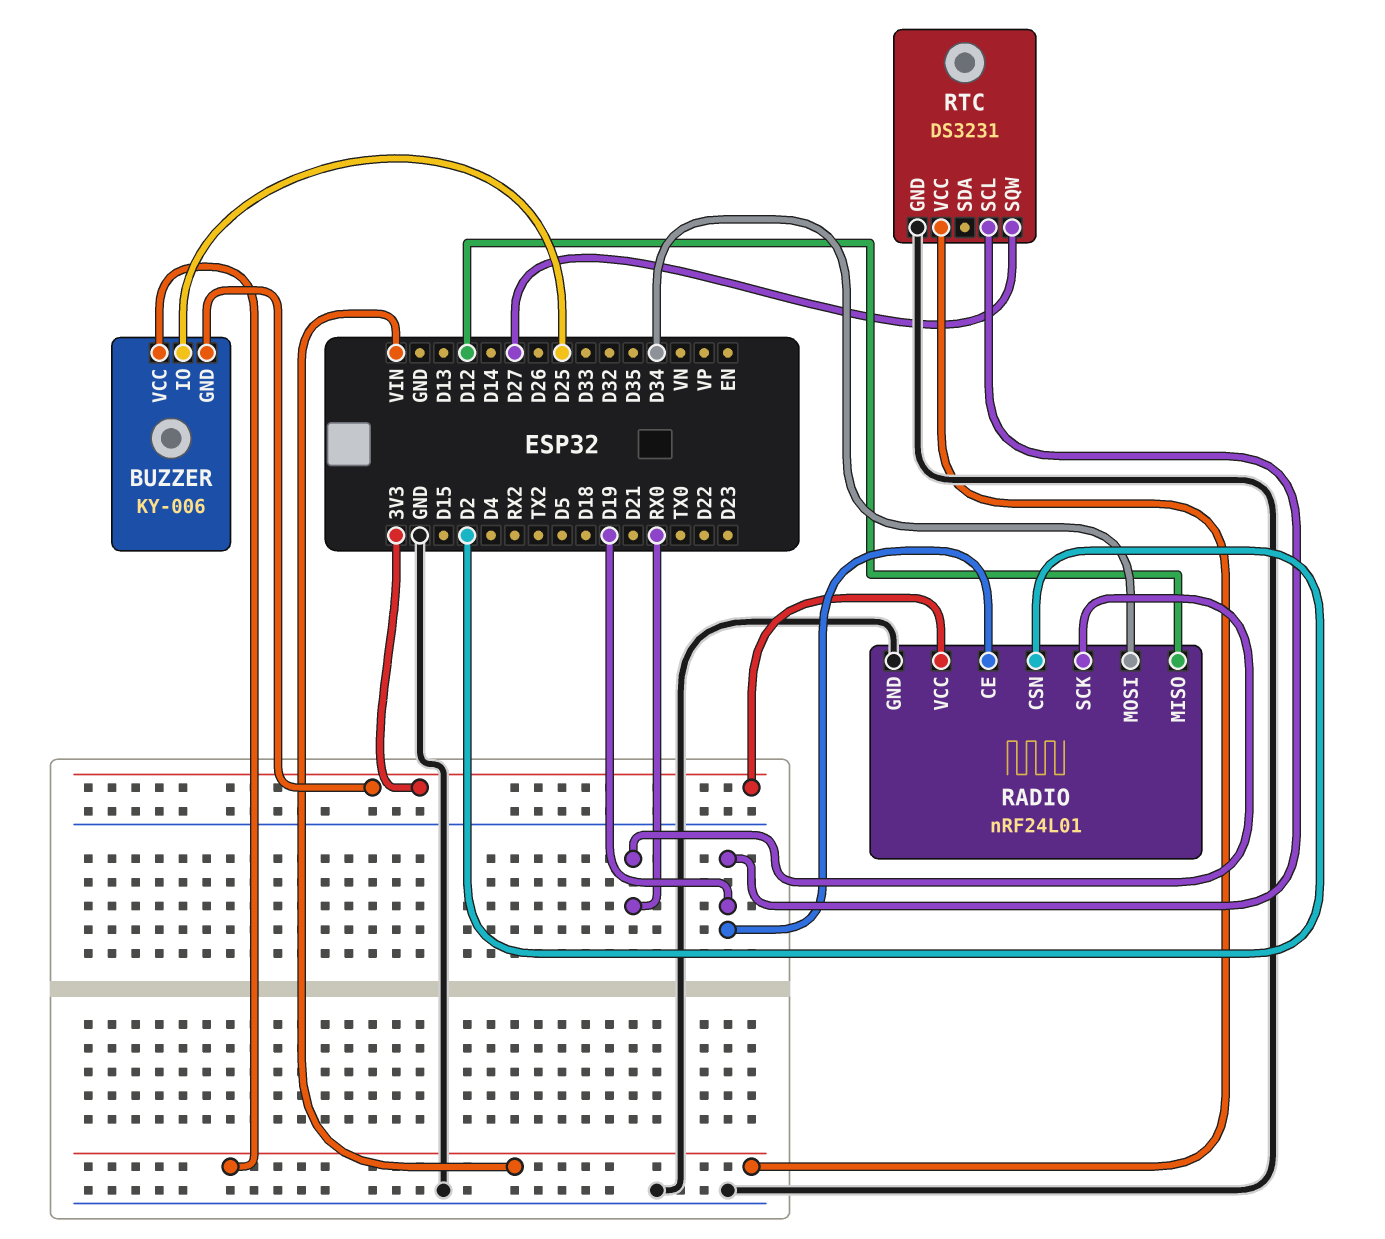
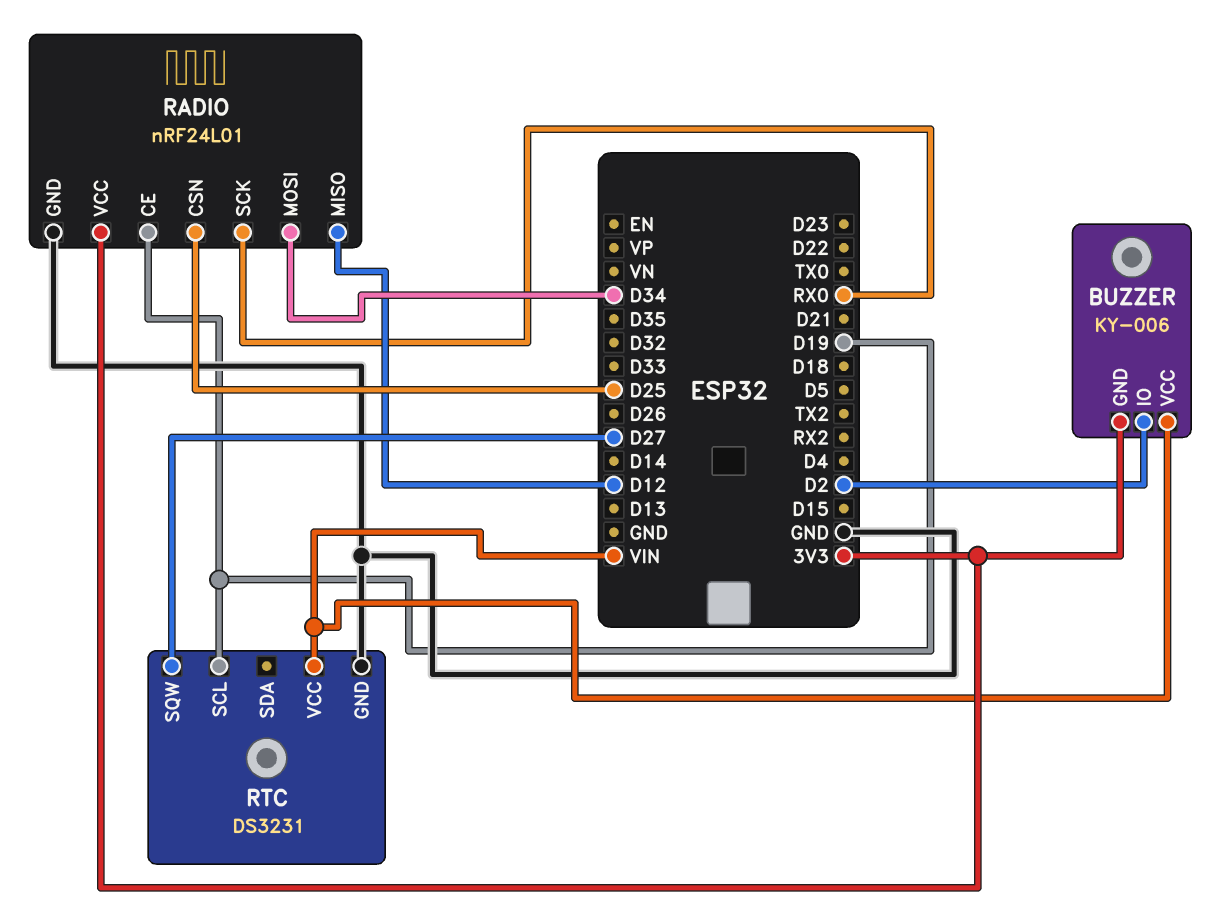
BUZZER pin IO: D25 -> D2
RADIO pin CSN: D2 -> D25

